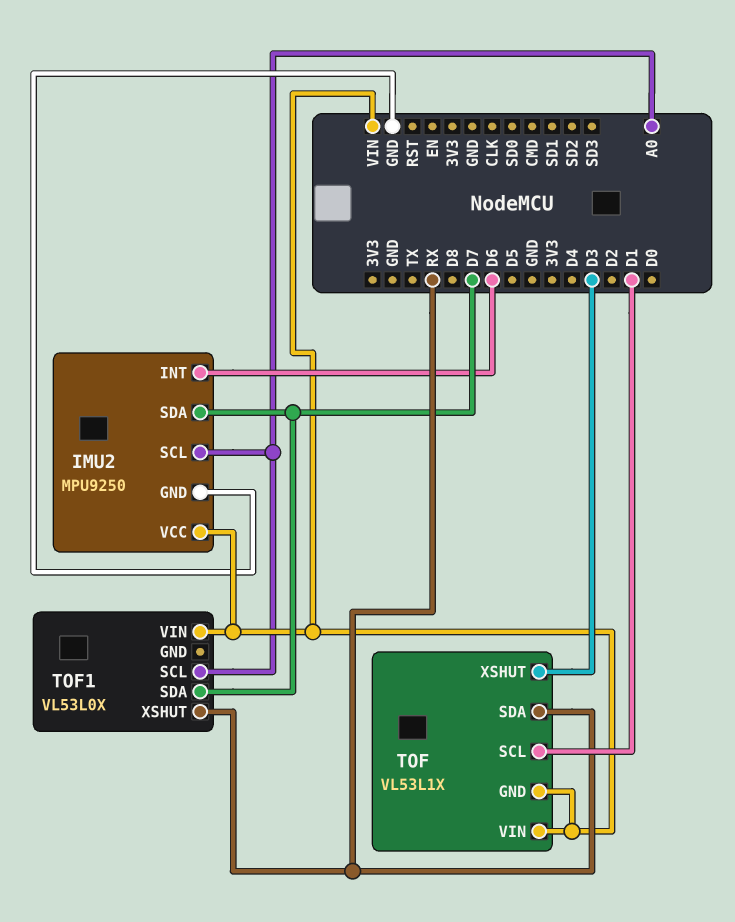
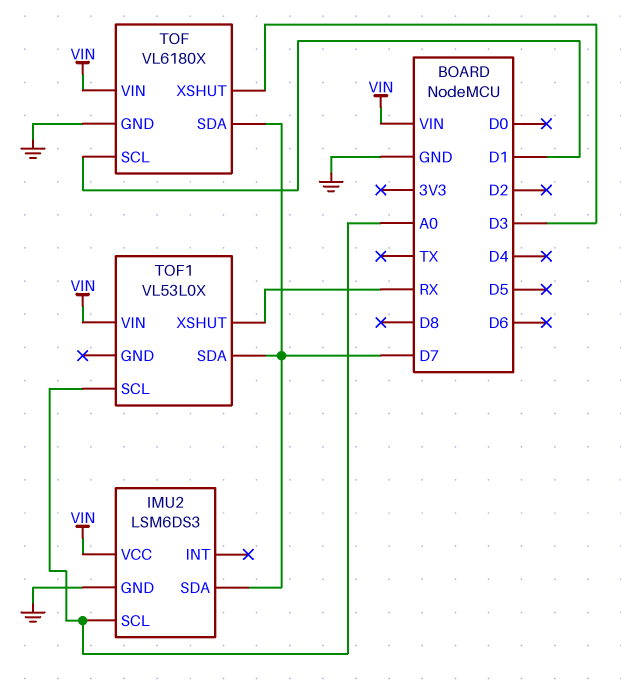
IMU2: MPU9250 -> LSM6DS3
IMU2 pin INT: D6 -> none
TOF: VL53L1X -> VL6180X
TOF pin GND: VIN -> GND
TOF pin SDA: RX -> D7

